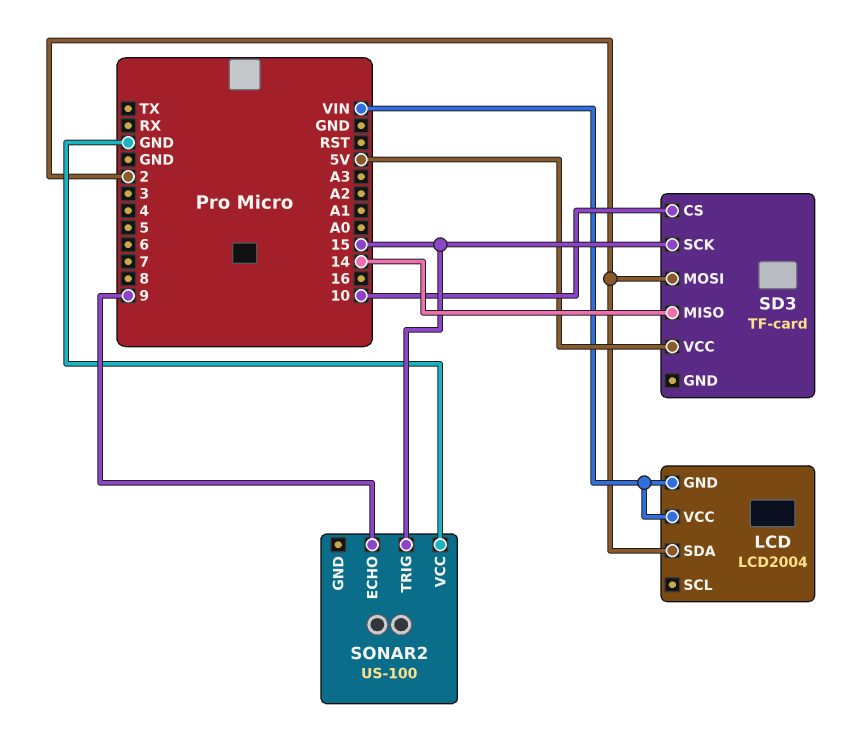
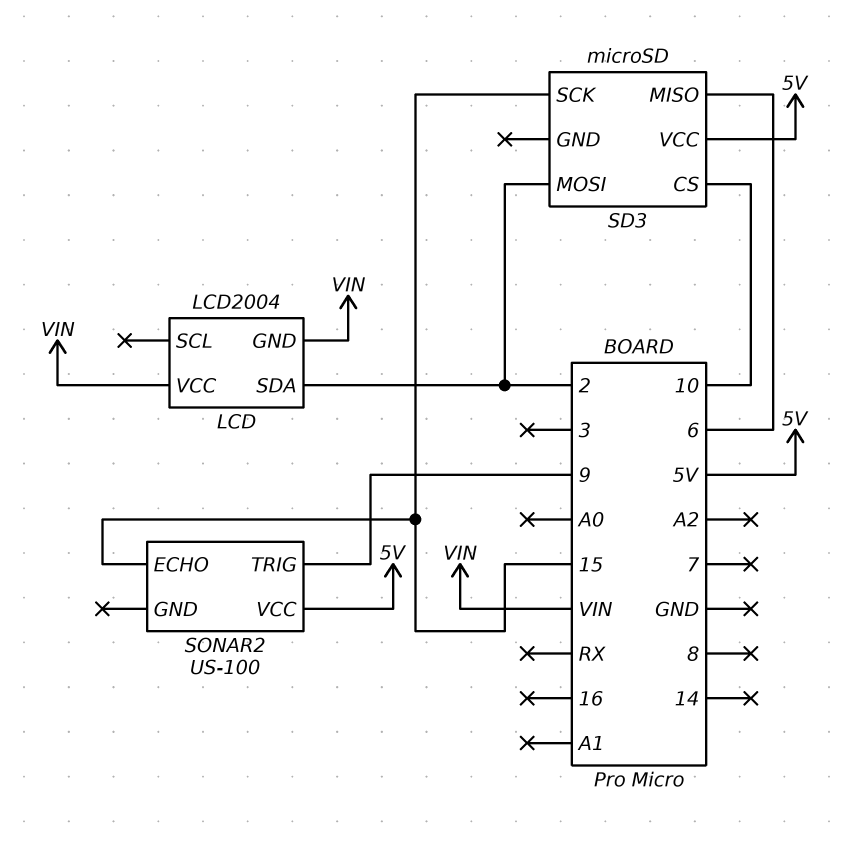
SD3: TF-card -> microSD
SD3 pin MISO: 14 -> 6
SONAR2 pin ECHO: 9 -> 15
SONAR2 pin TRIG: 15 -> 9
SONAR2 pin VCC: GND -> 5V

